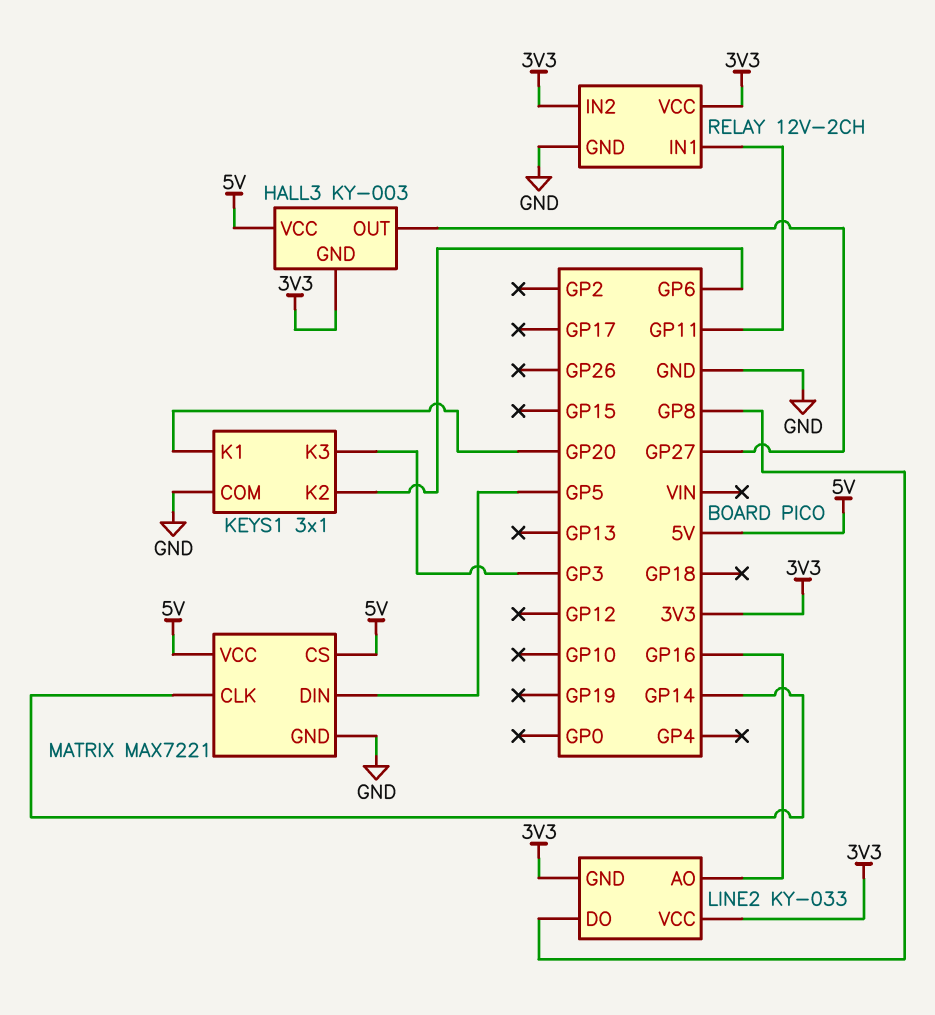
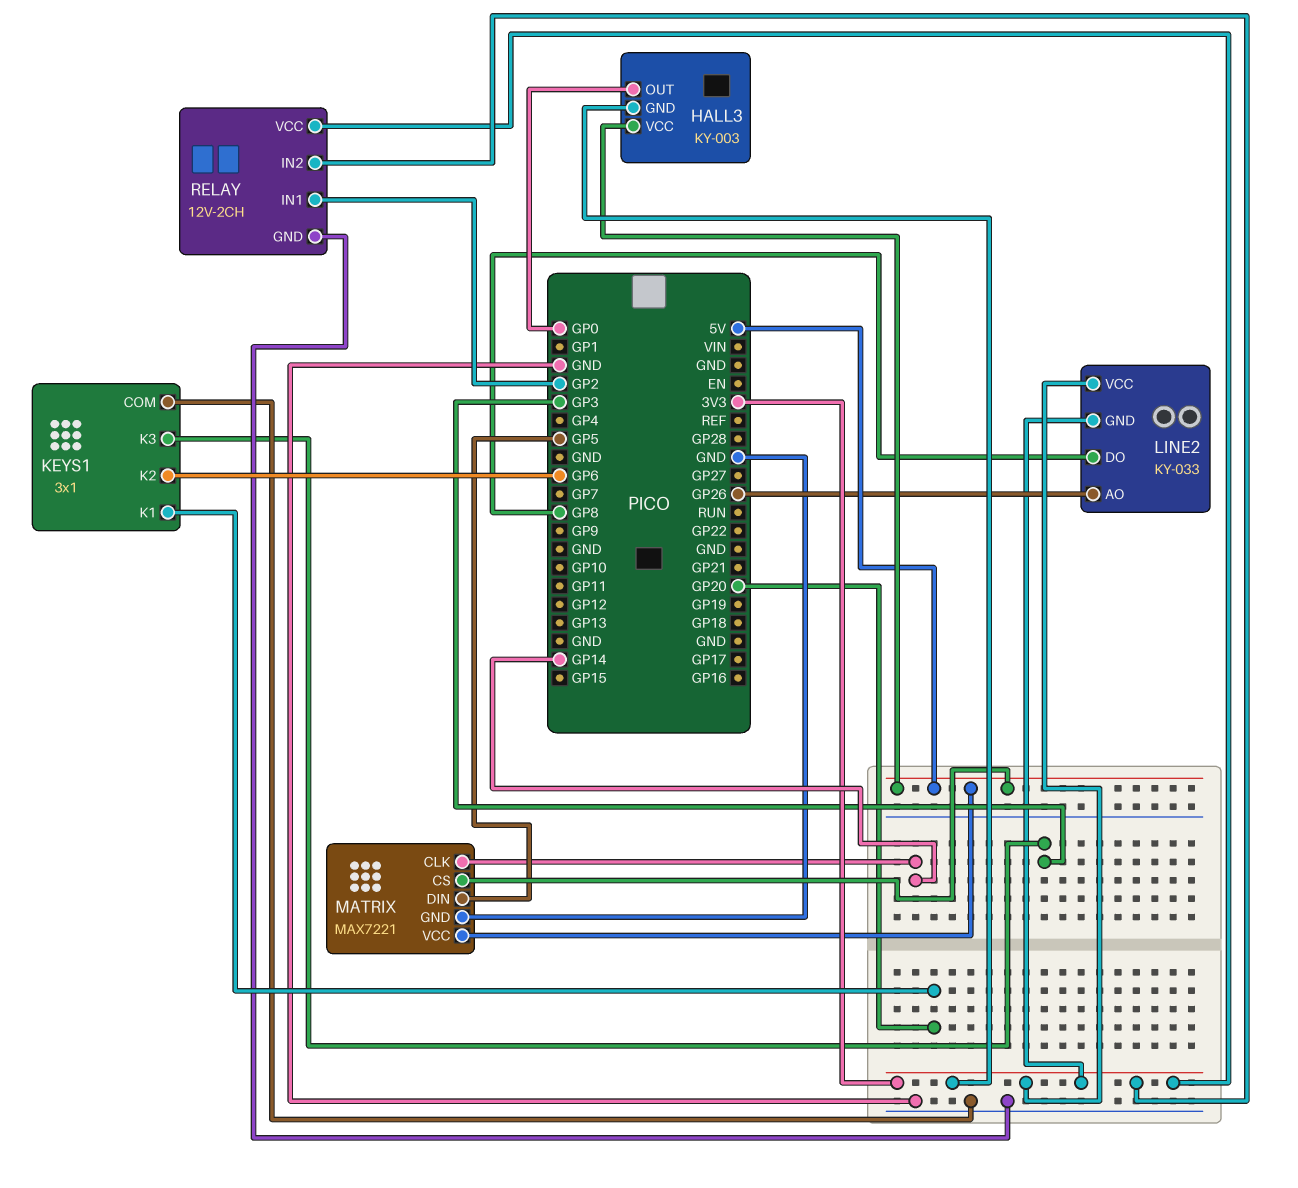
HALL3 pin OUT: GP27 -> GP0
LINE2 pin AO: GP16 -> GP26
RELAY pin IN1: GP11 -> GP2

